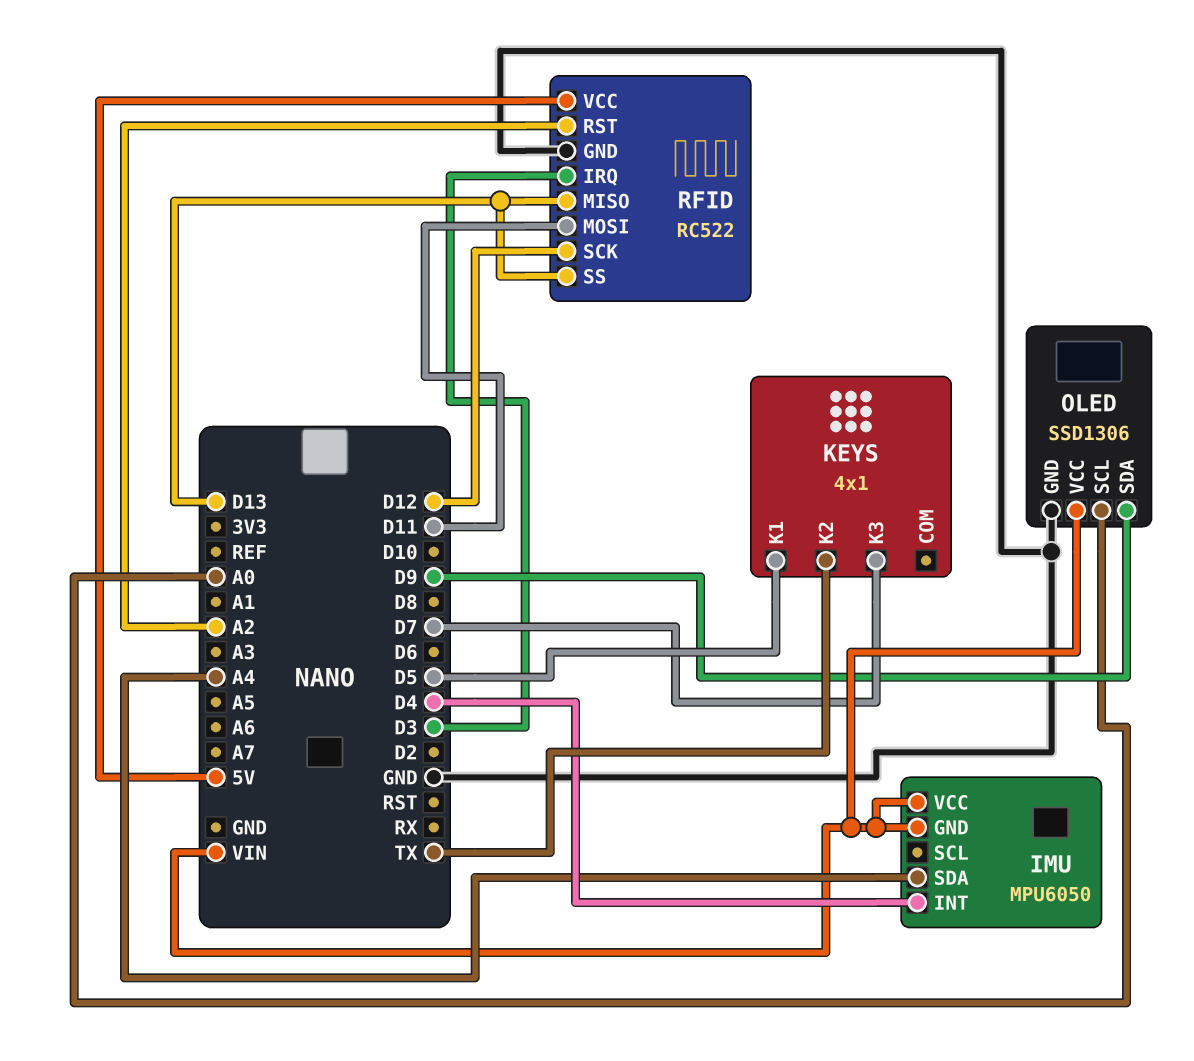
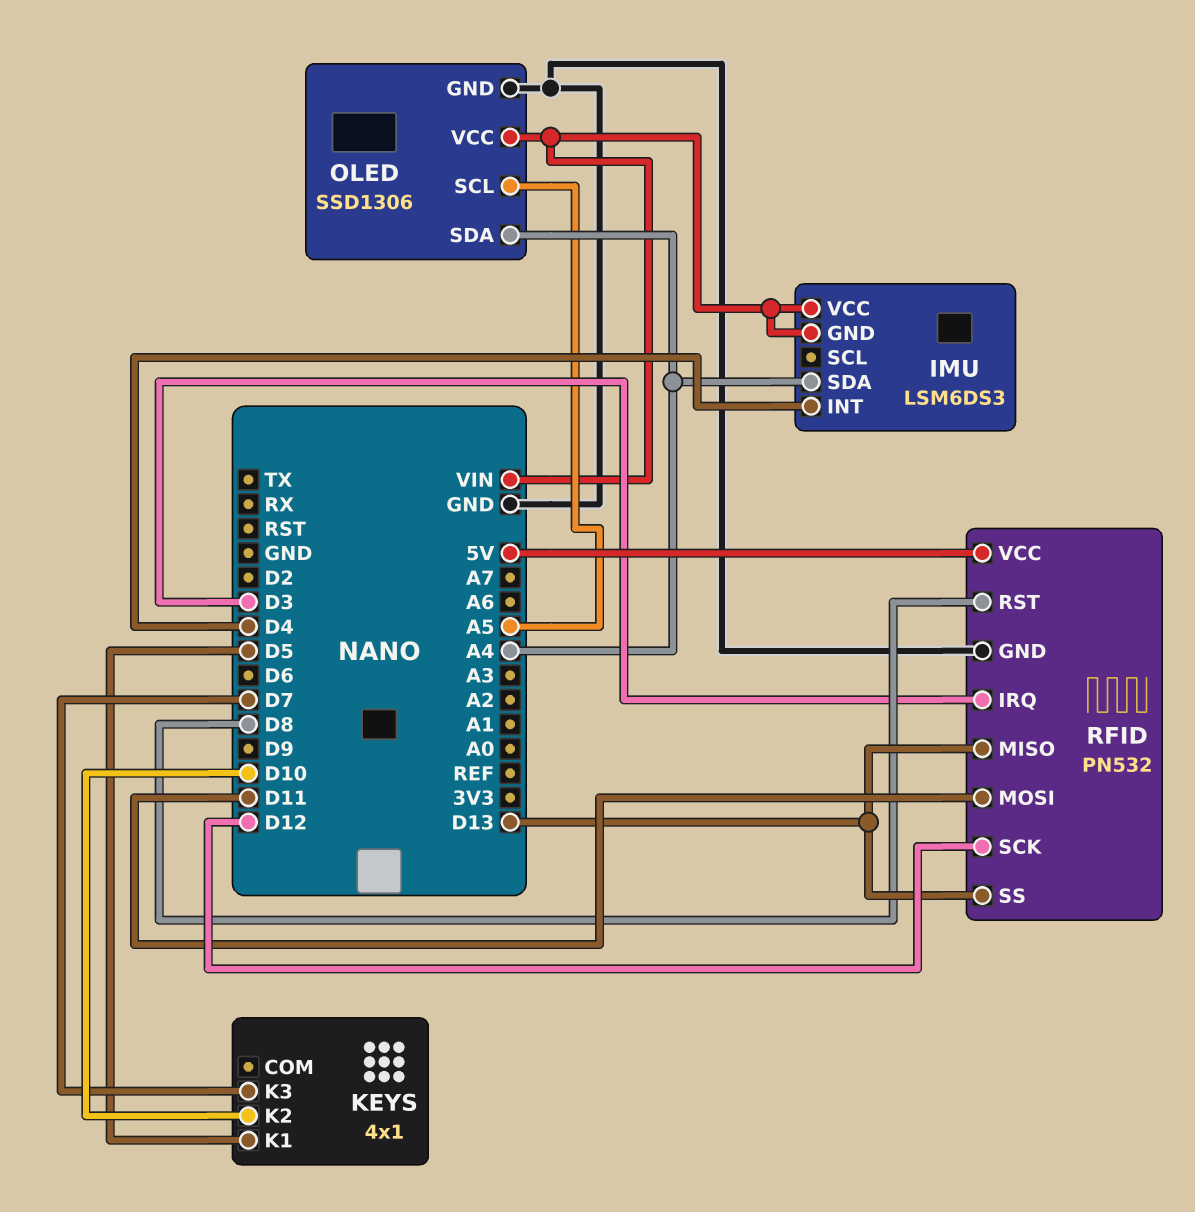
IMU: MPU6050 -> LSM6DS3
KEYS pin K2: TX -> D10
OLED pin SCL: A0 -> A5
OLED pin SDA: D9 -> A4
RFID: RC522 -> PN532
RFID pin RST: A2 -> D8

